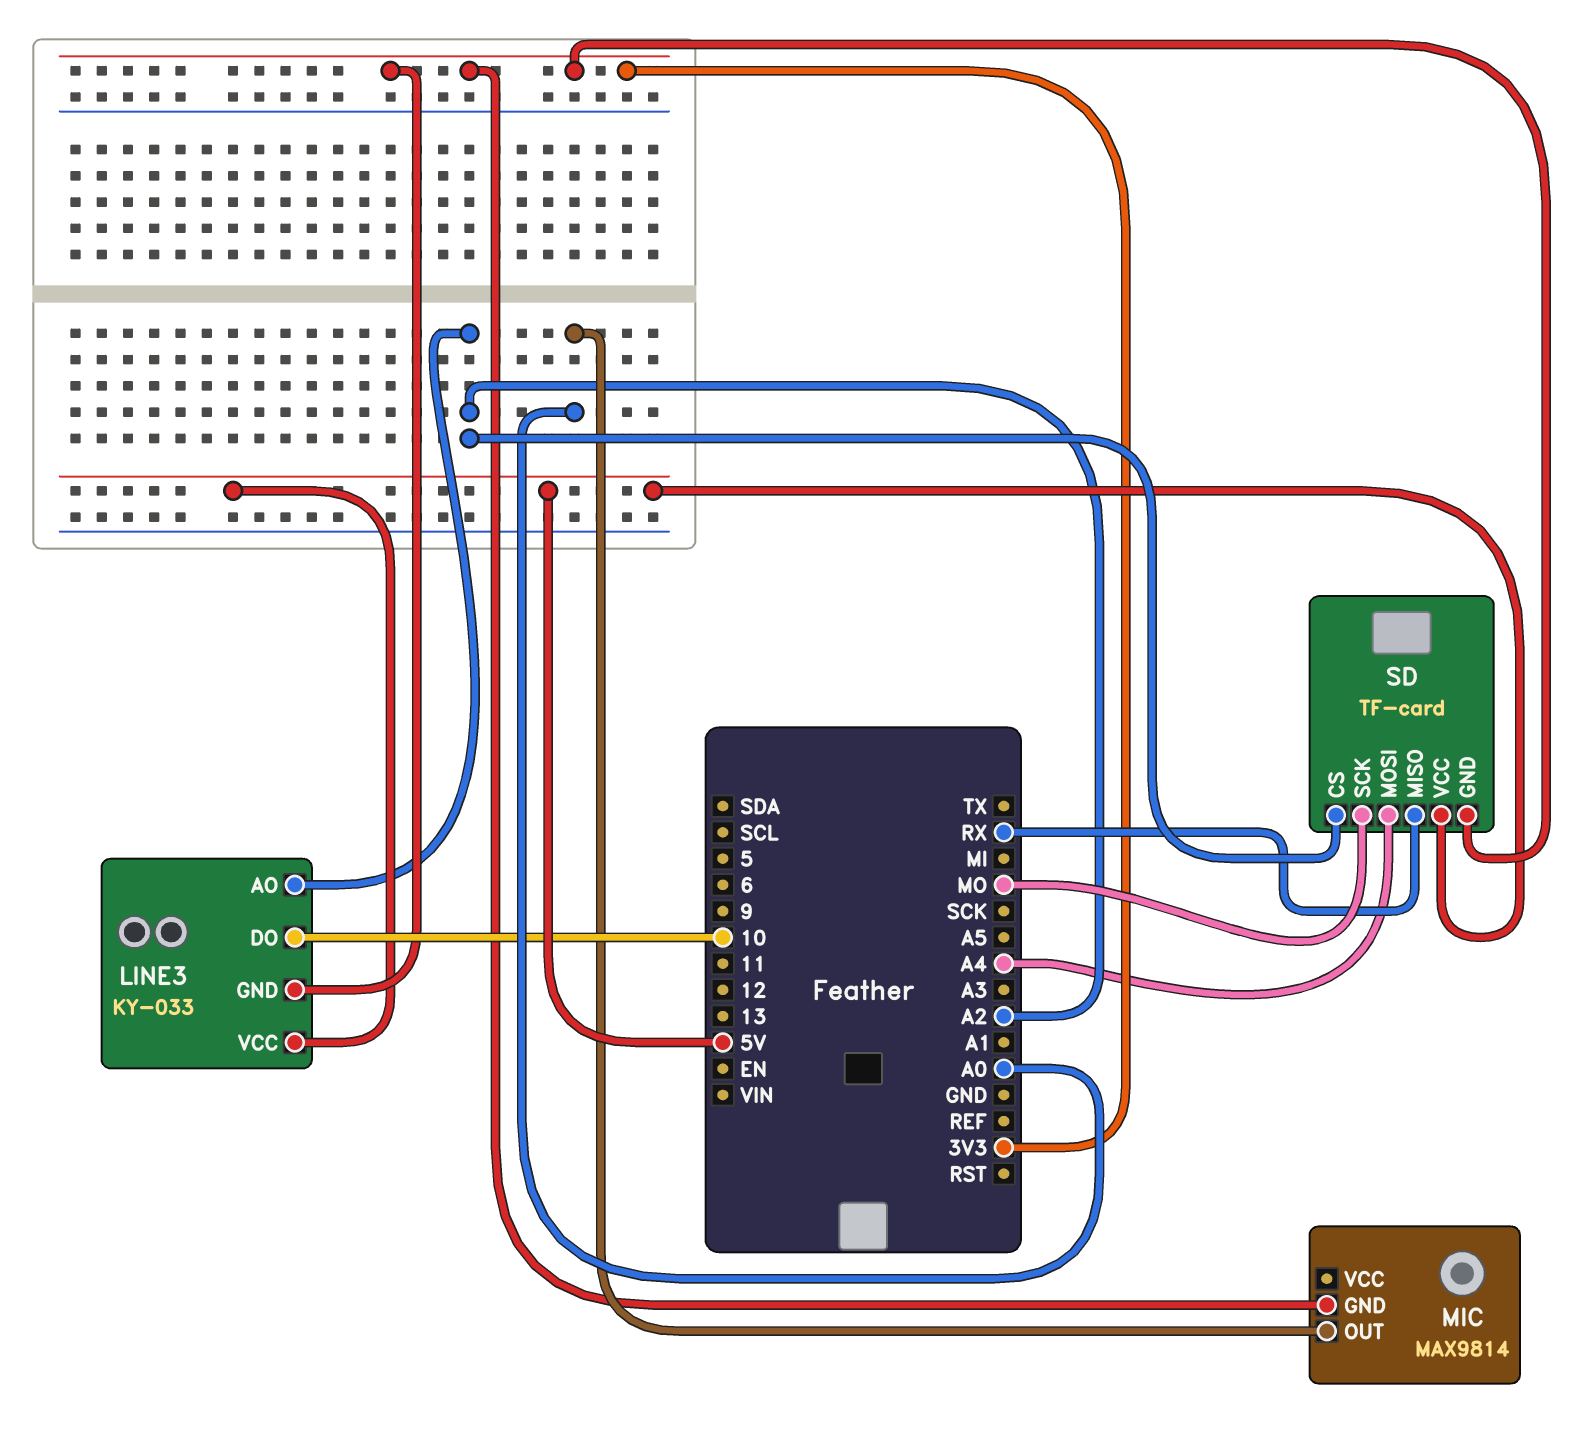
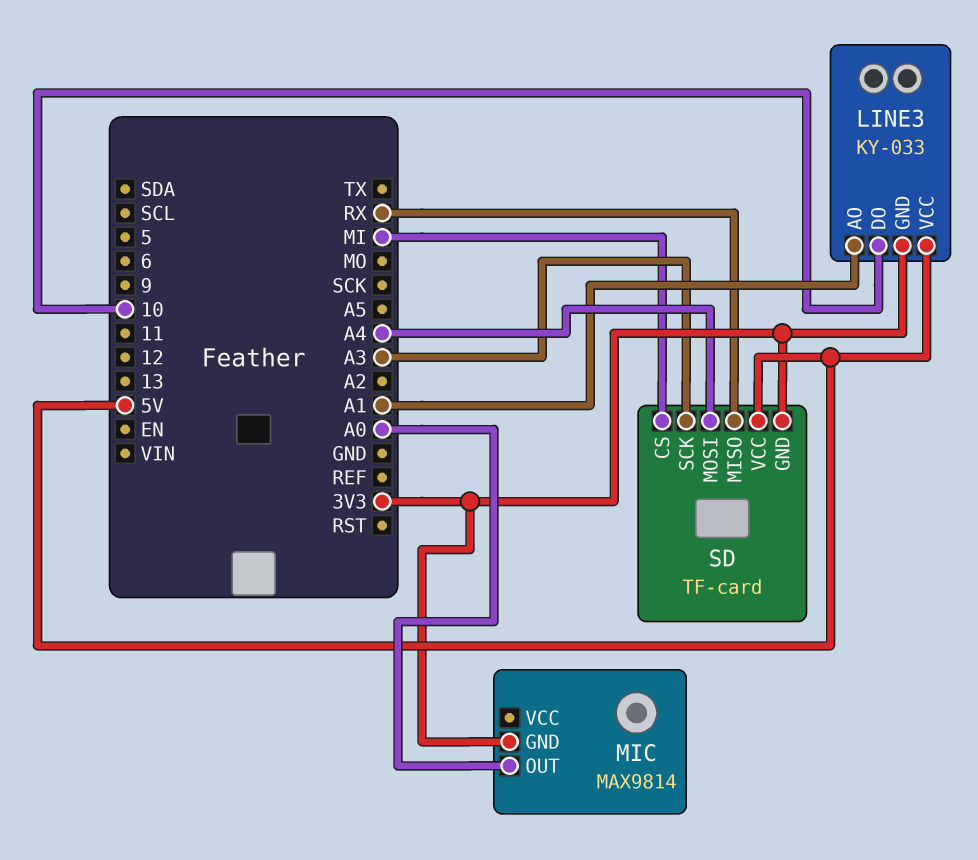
LINE3 pin AO: A2 -> A1
SD pin CS: A2 -> MI
SD pin SCK: MO -> A3

